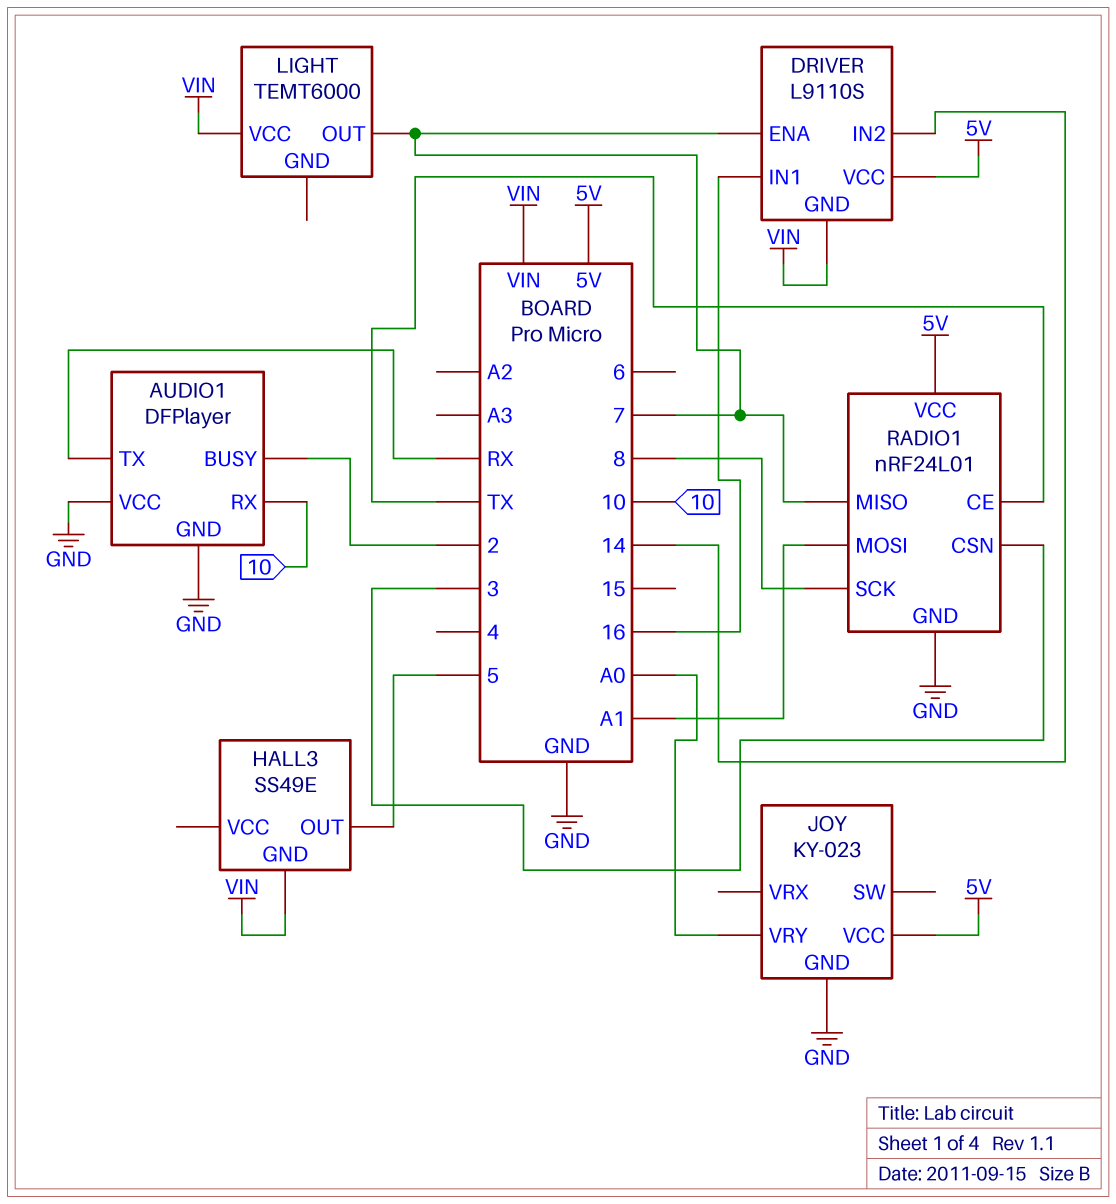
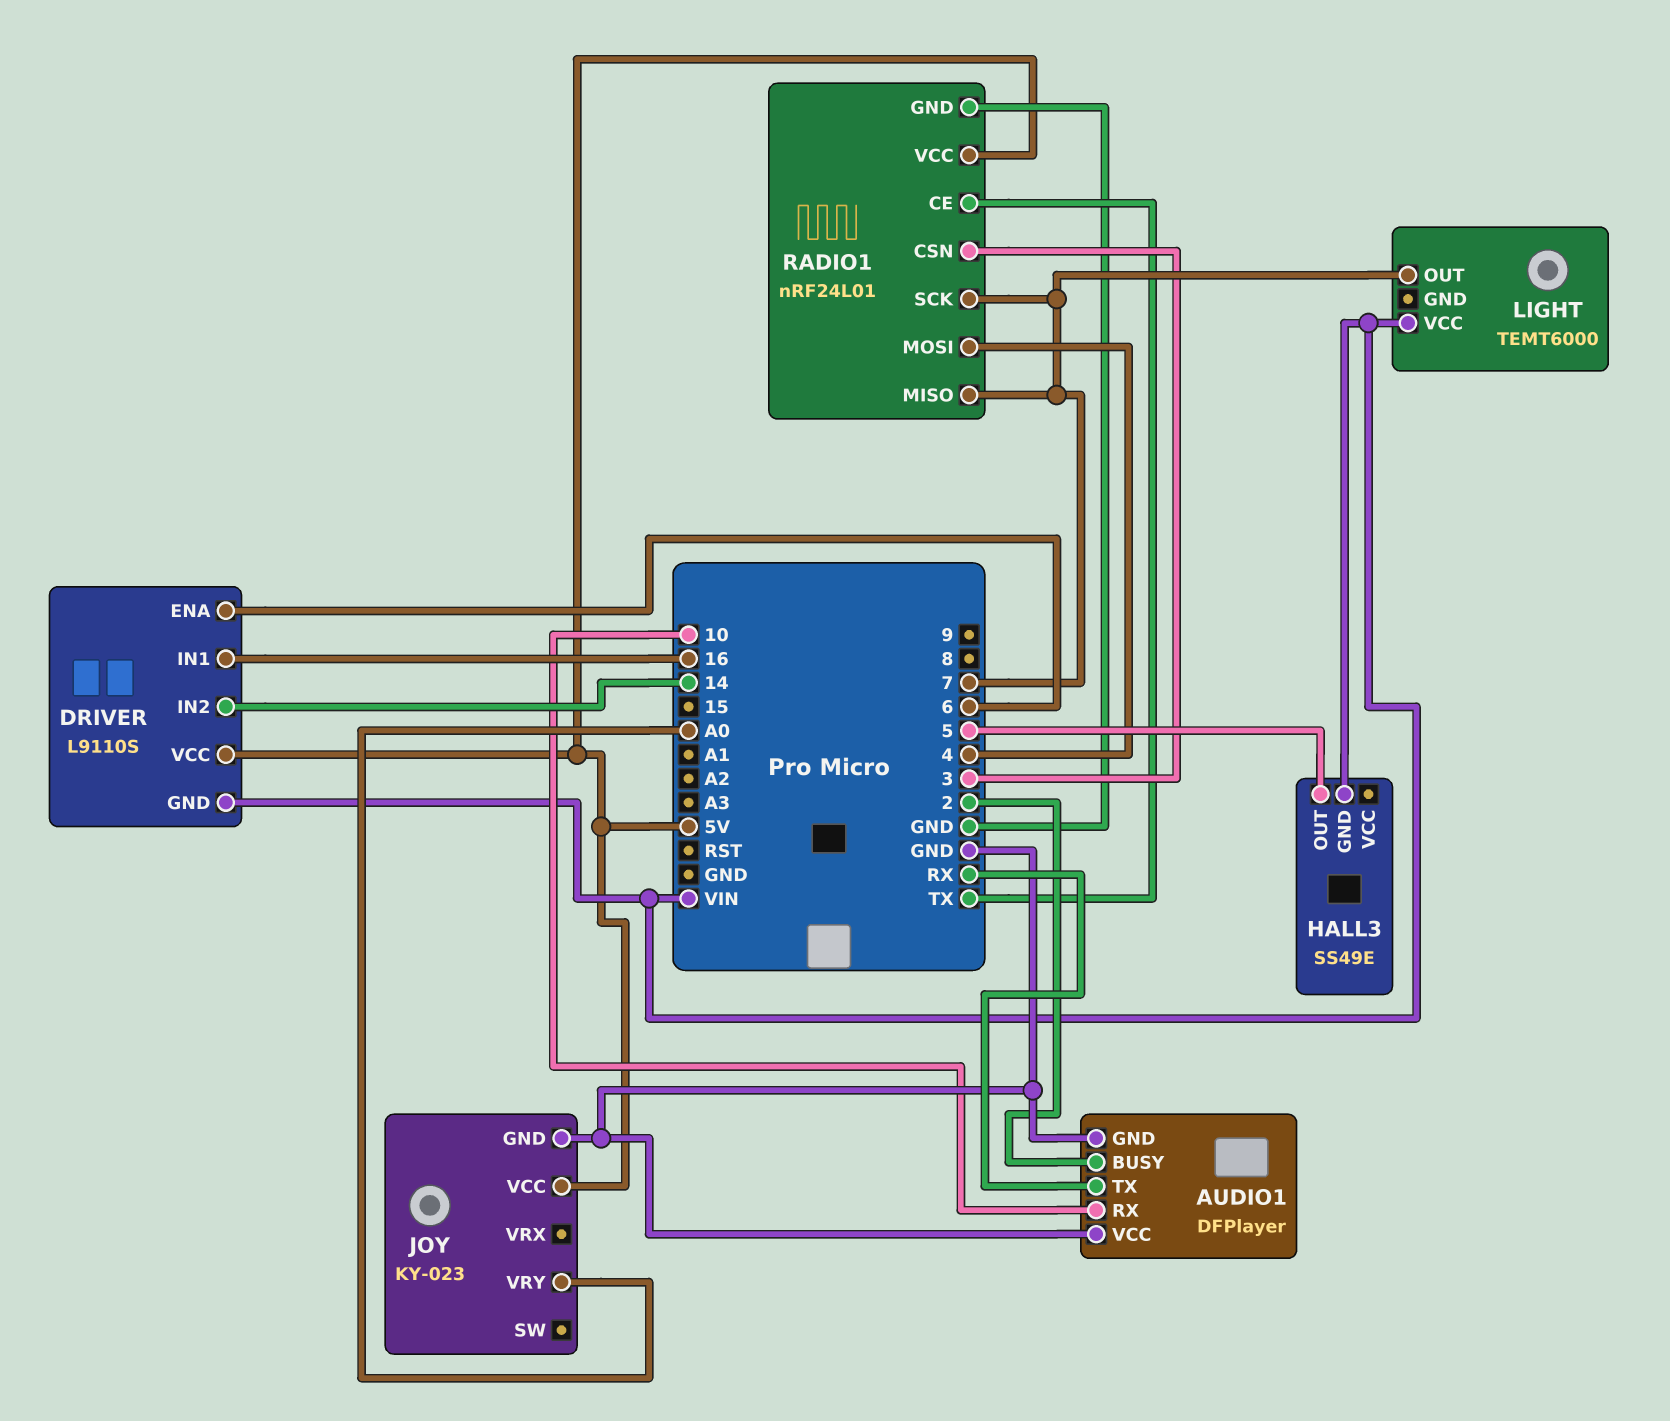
DRIVER pin ENA: 7 -> 6
RADIO1 pin MOSI: A1 -> 4
RADIO1 pin SCK: 8 -> 7

